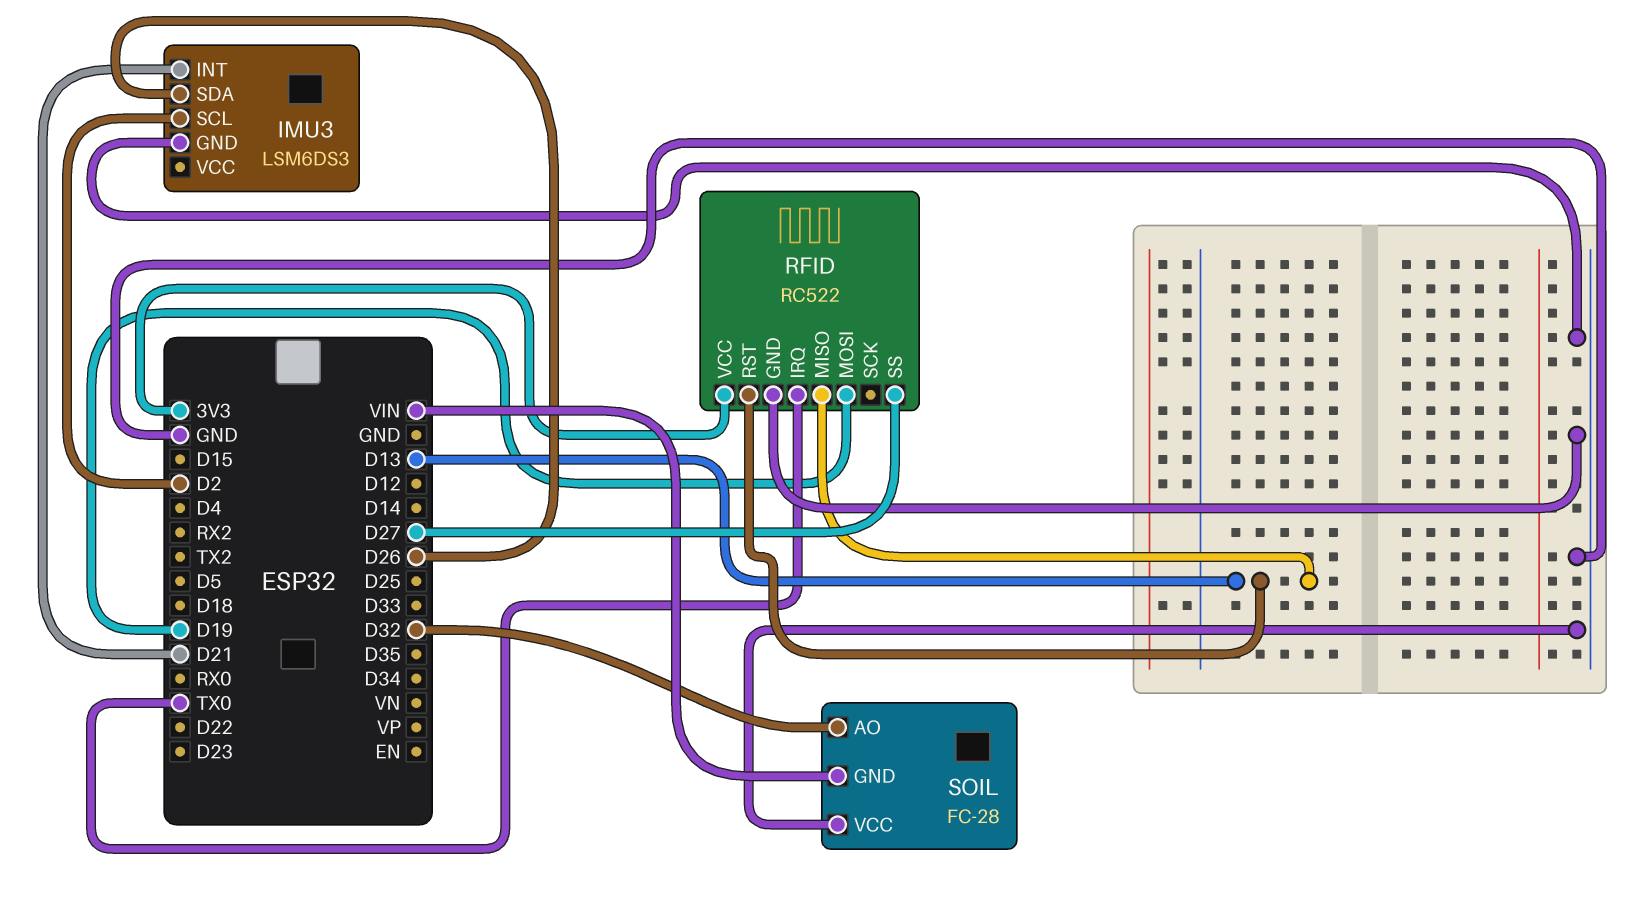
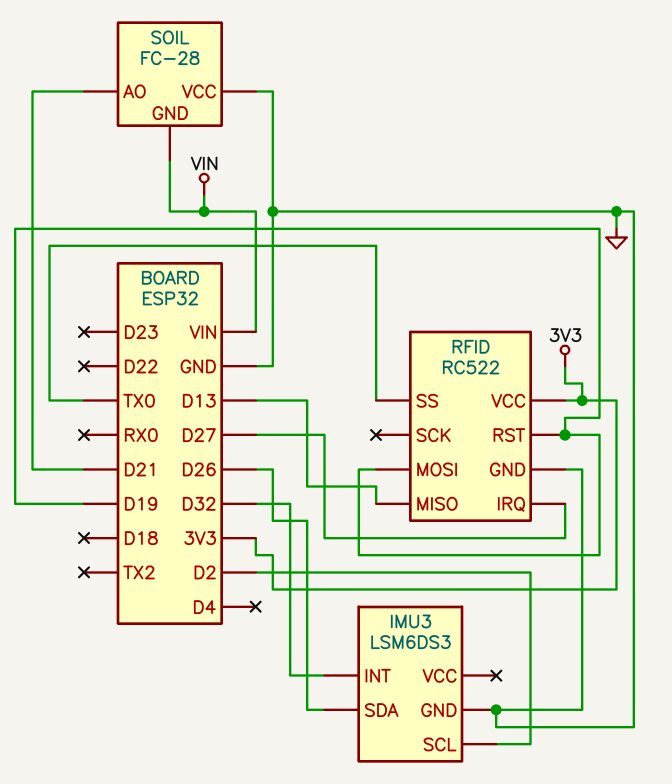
IMU3 pin INT: D21 -> D32
RFID pin IRQ: TX0 -> D27
RFID pin RST: D13 -> D19
RFID pin SS: D27 -> TX0
SOIL pin AO: D32 -> D21

